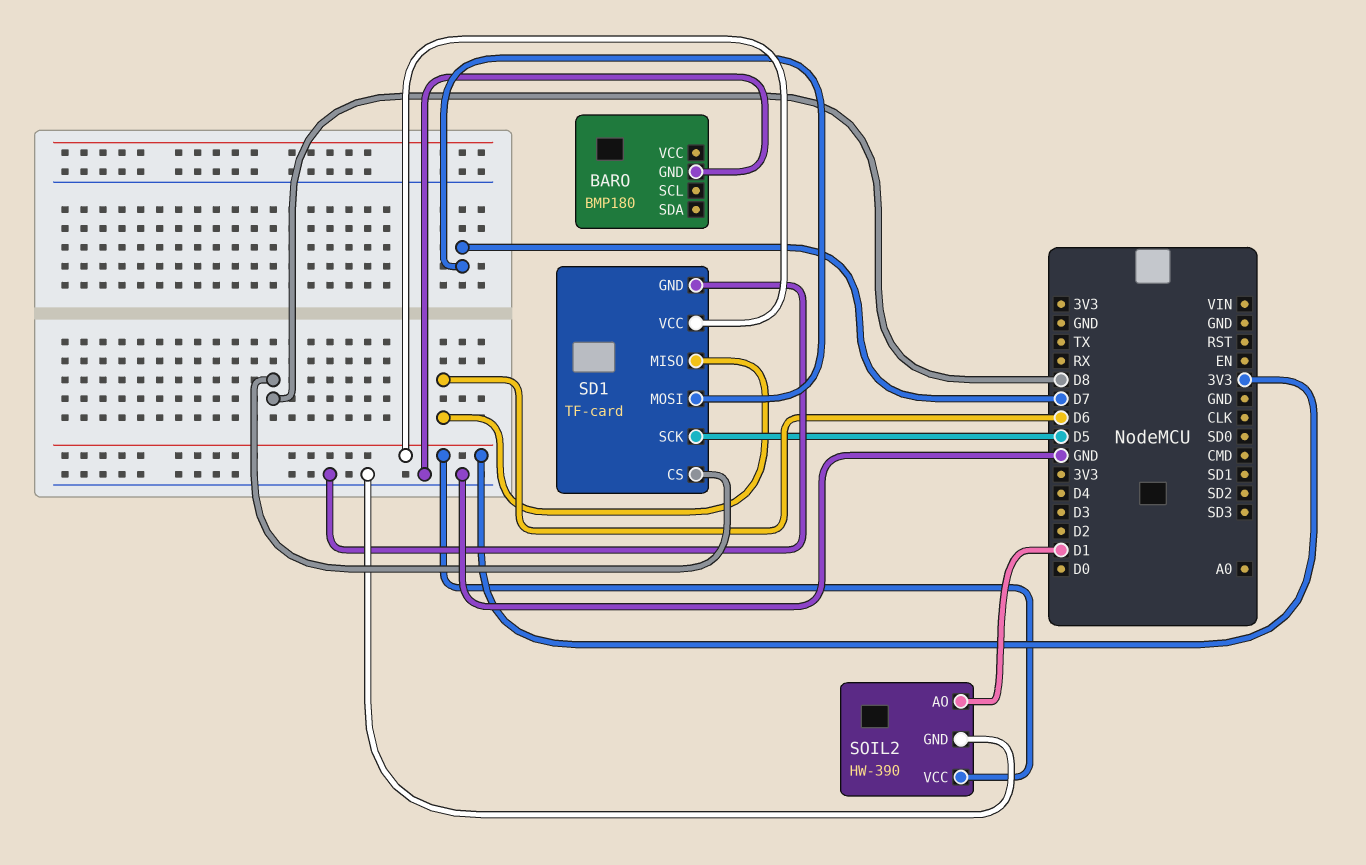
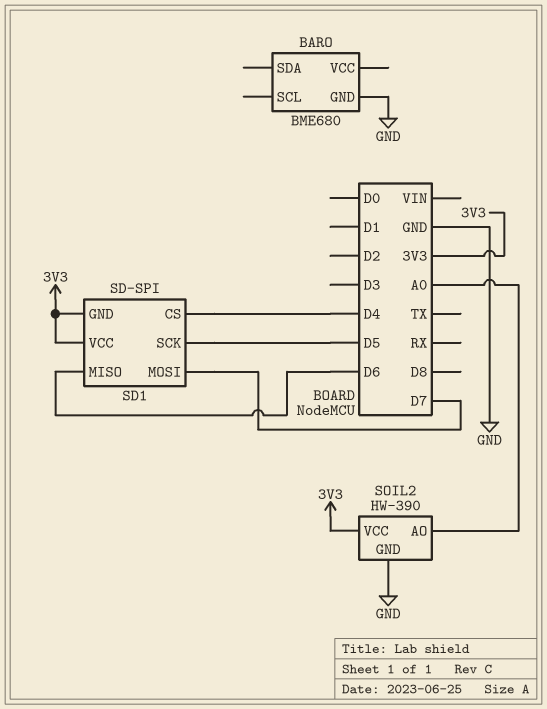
BARO: BMP180 -> BME680
SD1: TF-card -> SD-SPI
SD1 pin CS: D8 -> D4
SD1 pin GND: GND -> 3V3
SOIL2 pin AO: D1 -> A0

